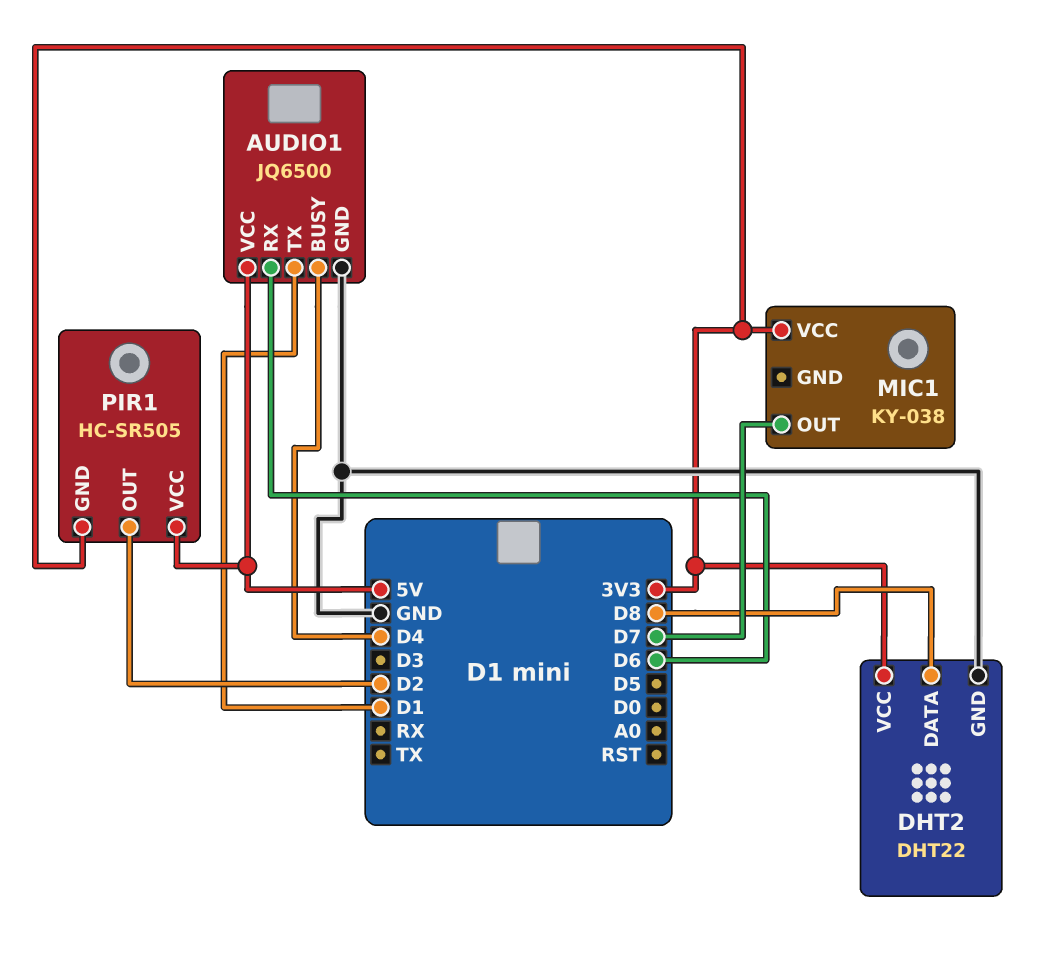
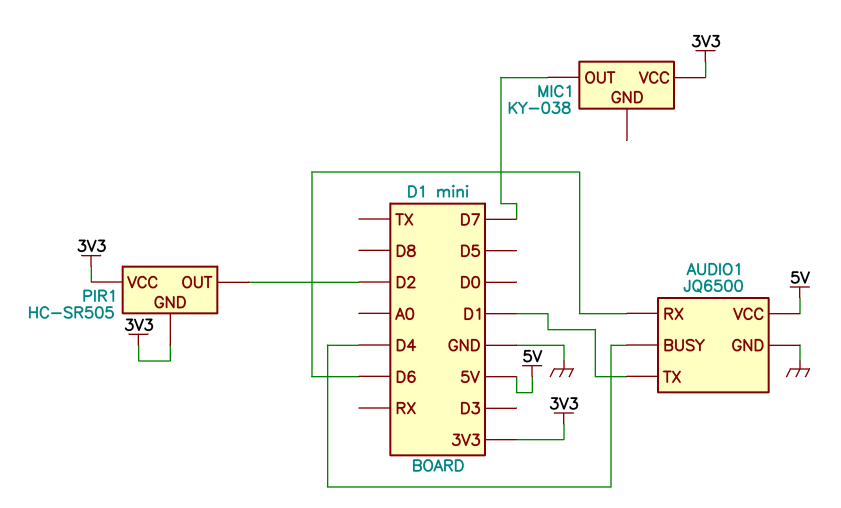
DHT2: DHT22 -> none
DHT2 pin DATA: D8 -> none
DHT2 pin GND: GND -> none
DHT2 pin VCC: 3V3 -> none
PIR1 pin VCC: 5V -> 3V3

